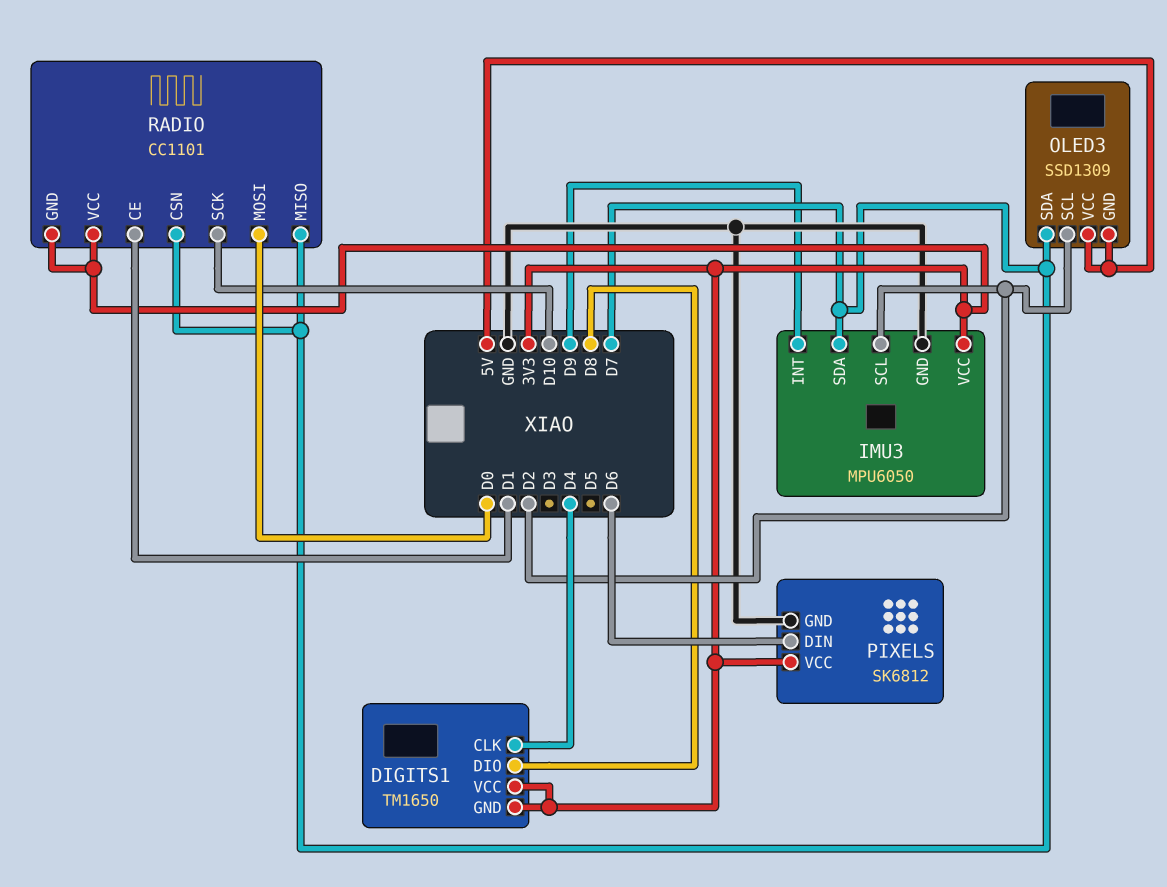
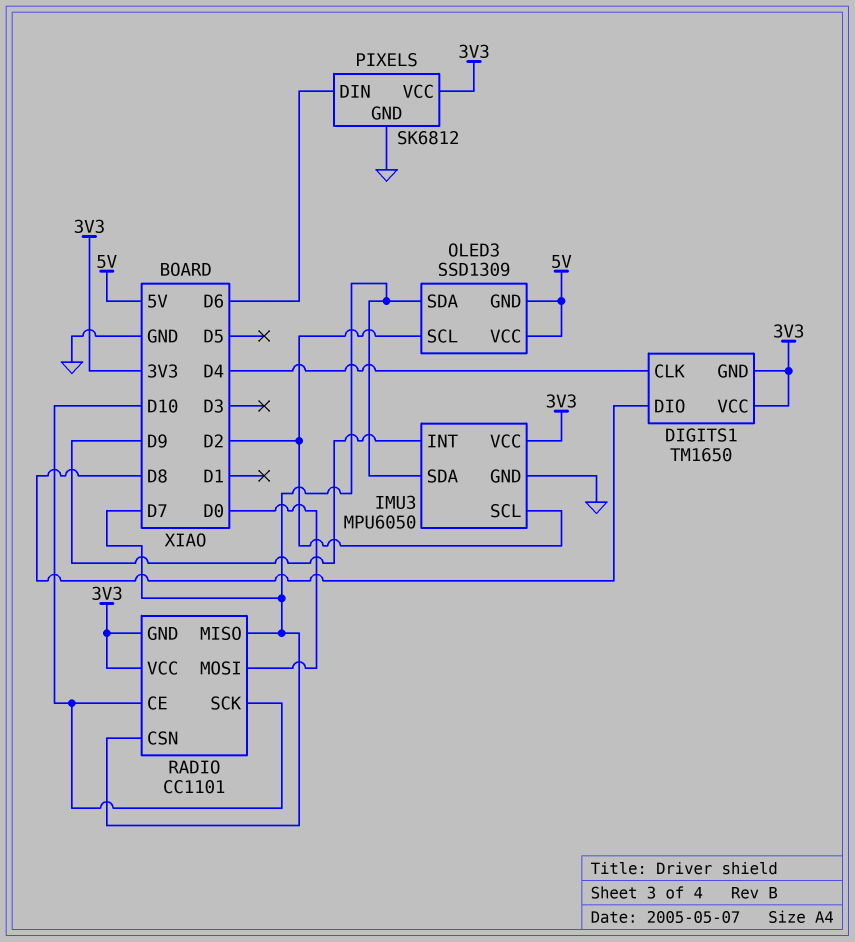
RADIO pin CE: D1 -> D10

